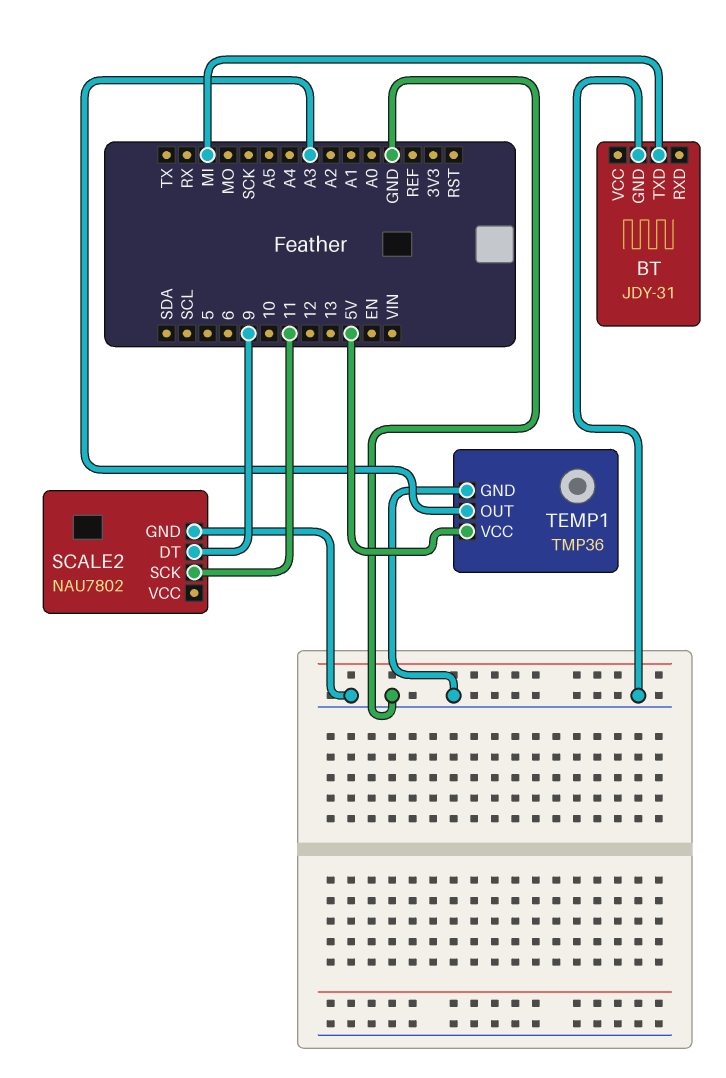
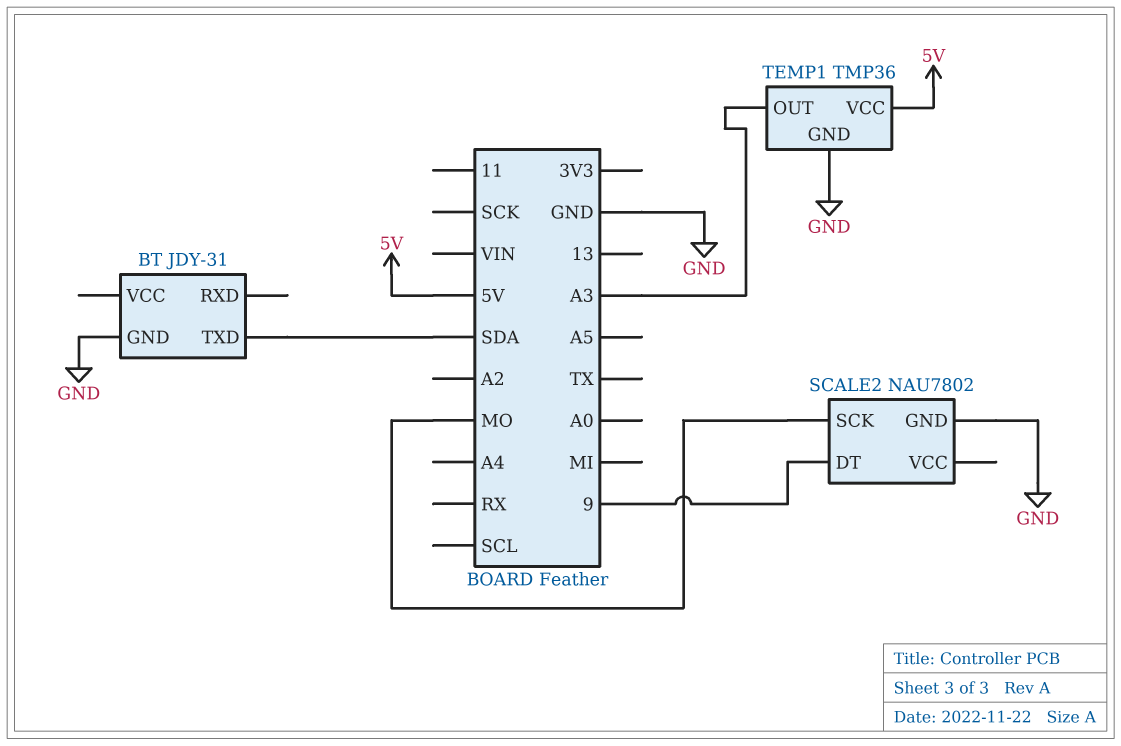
BT pin TXD: MI -> SDA
SCALE2 pin SCK: 11 -> MO

